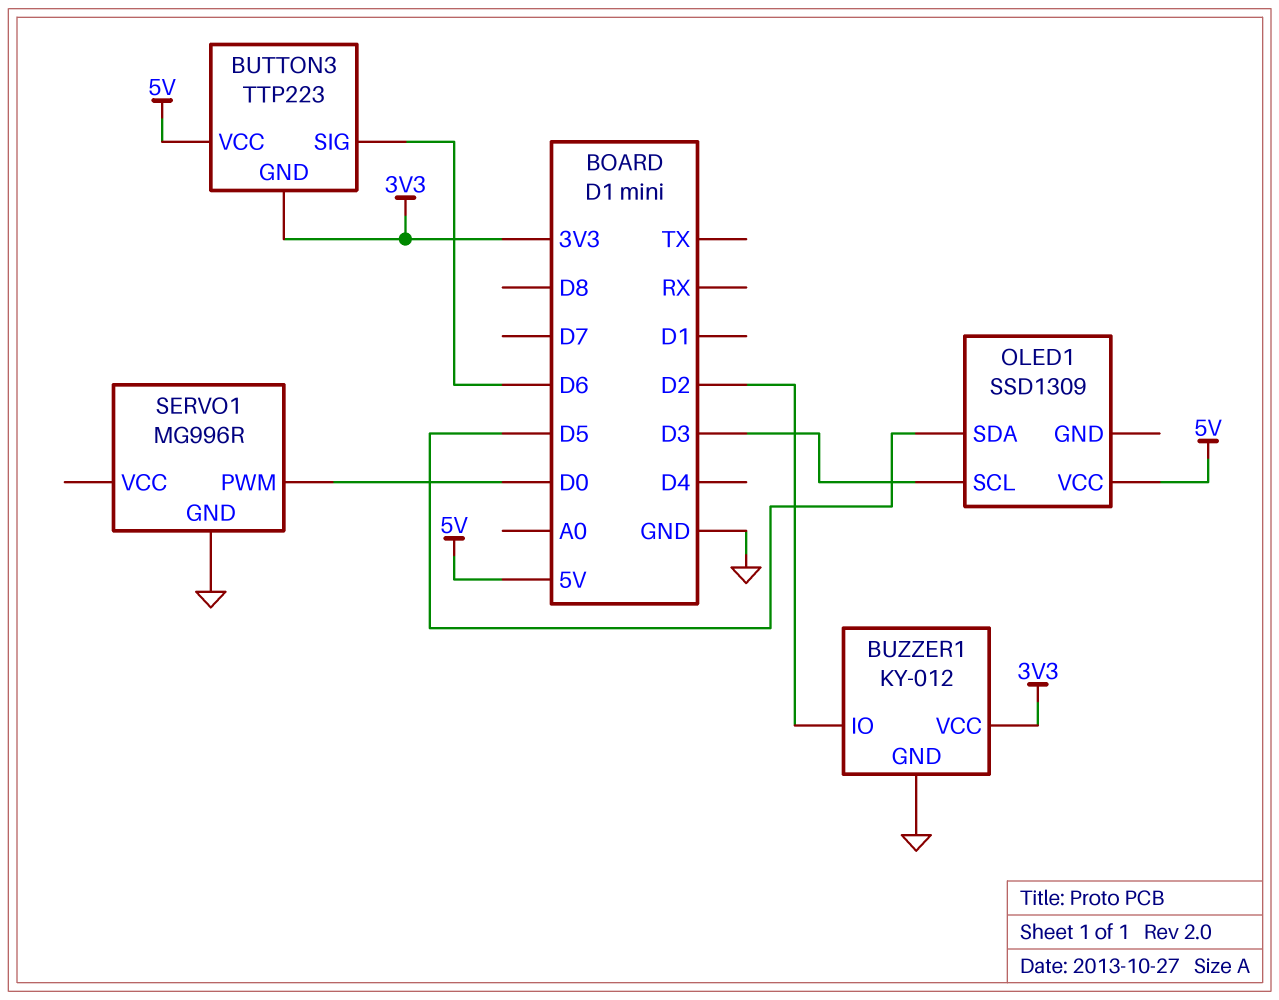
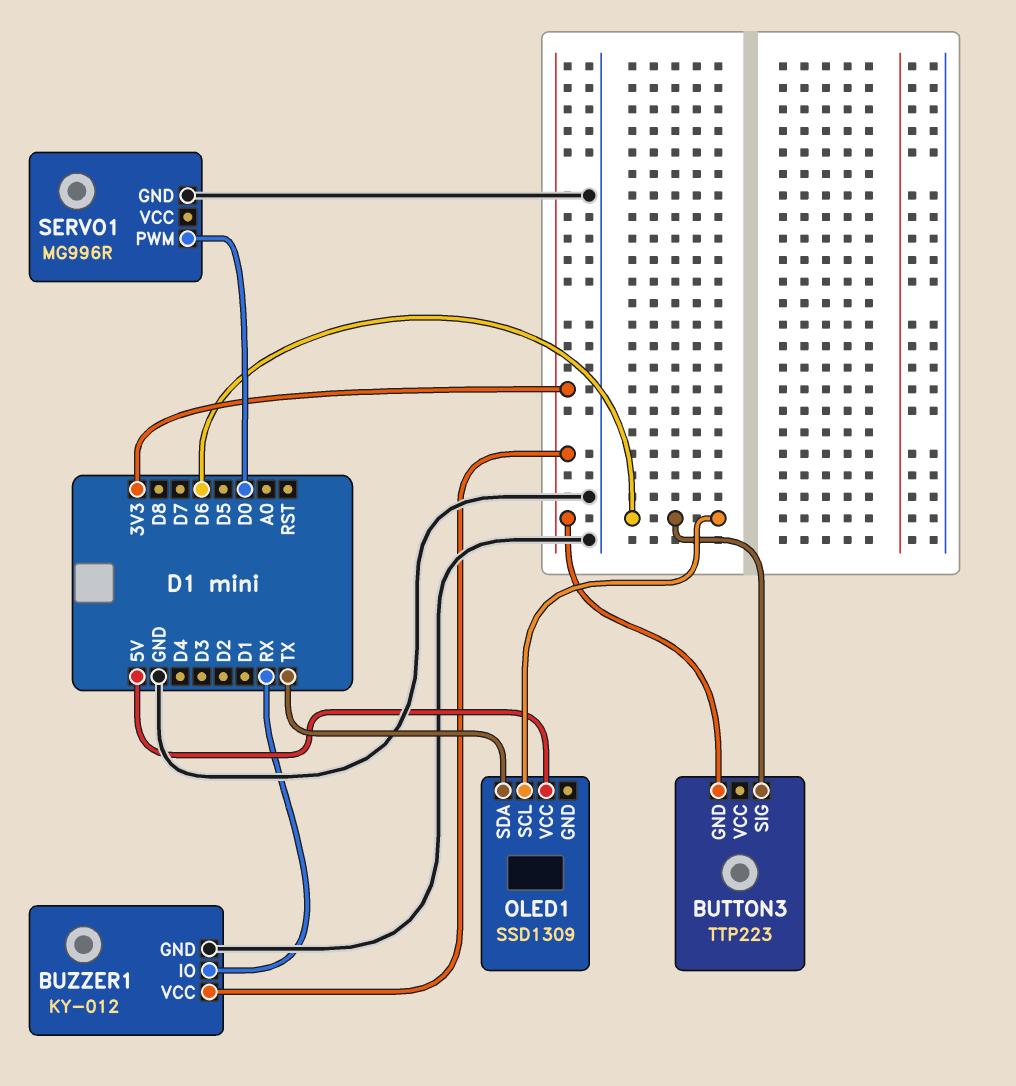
BUTTON3 pin VCC: 5V -> none
BUZZER1 pin IO: D2 -> RX
OLED1 pin SCL: D3 -> D6
OLED1 pin SDA: D5 -> TX

